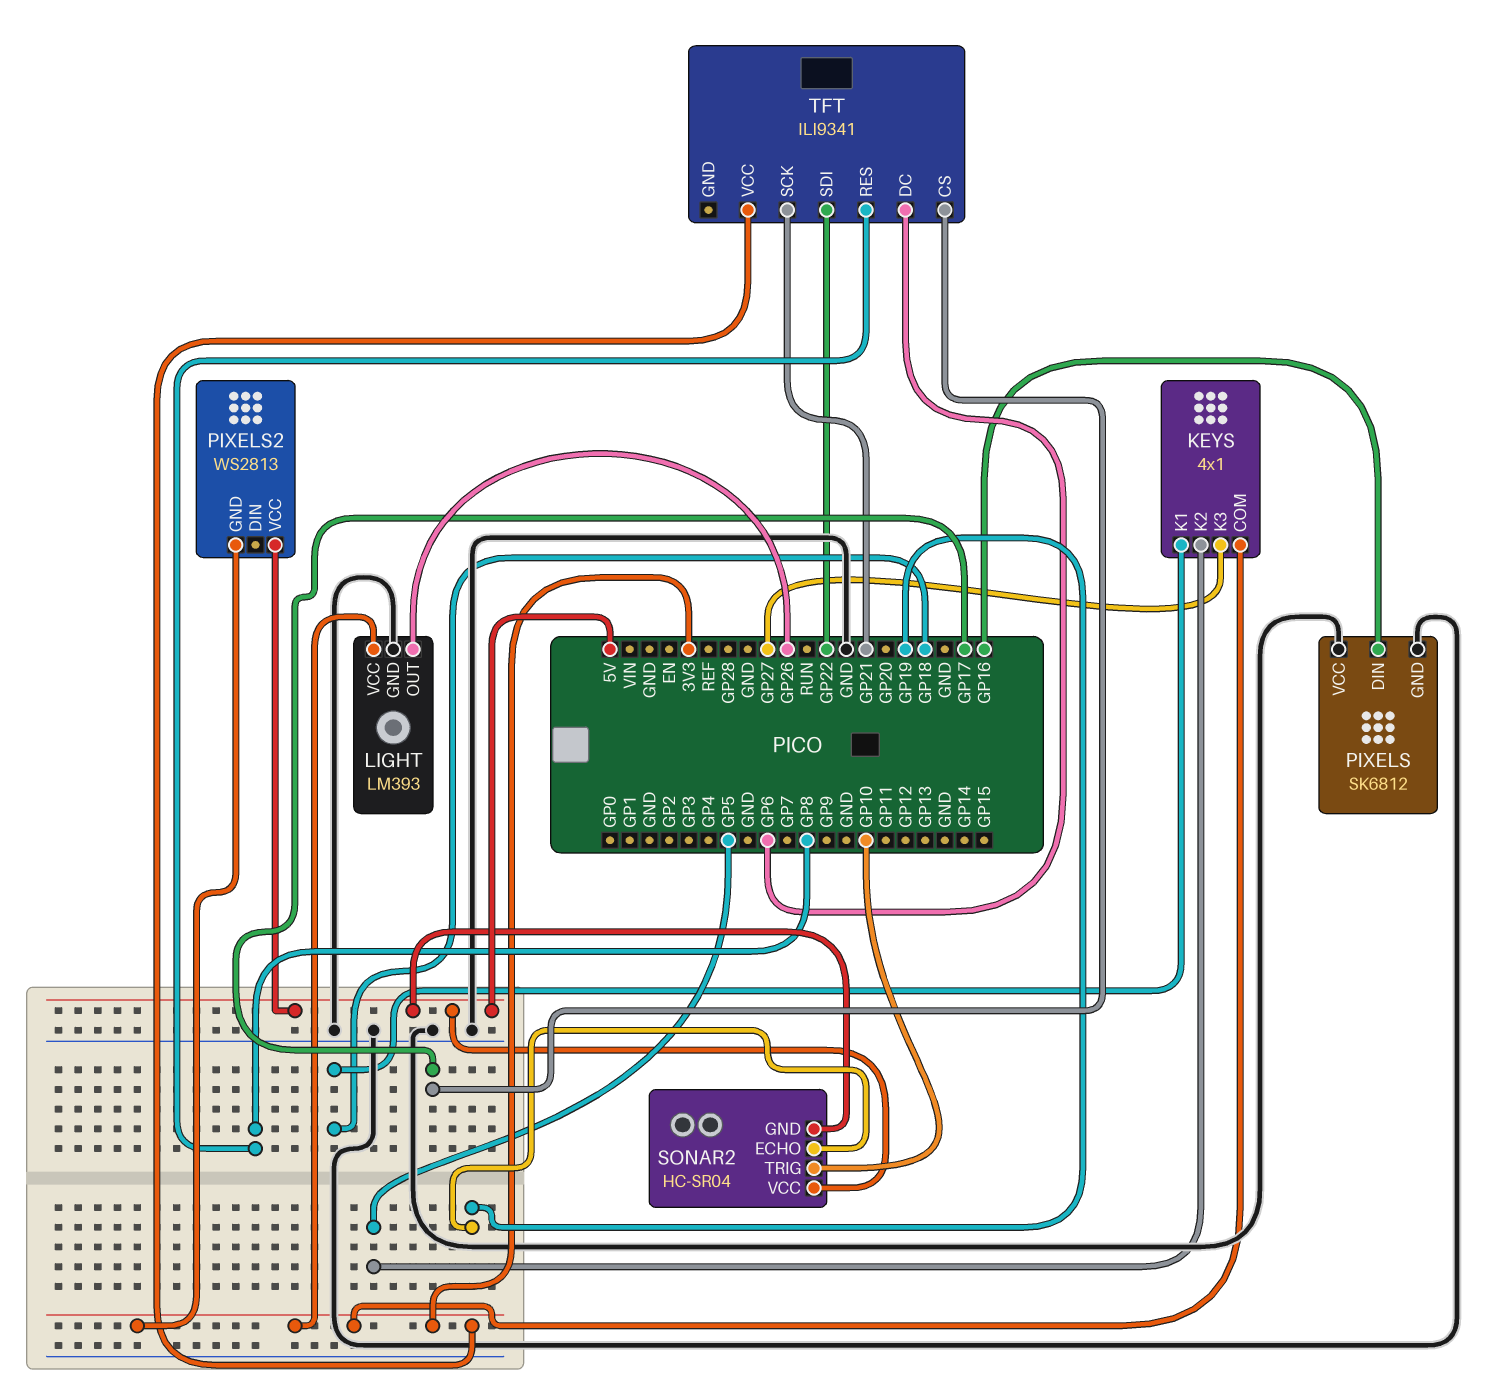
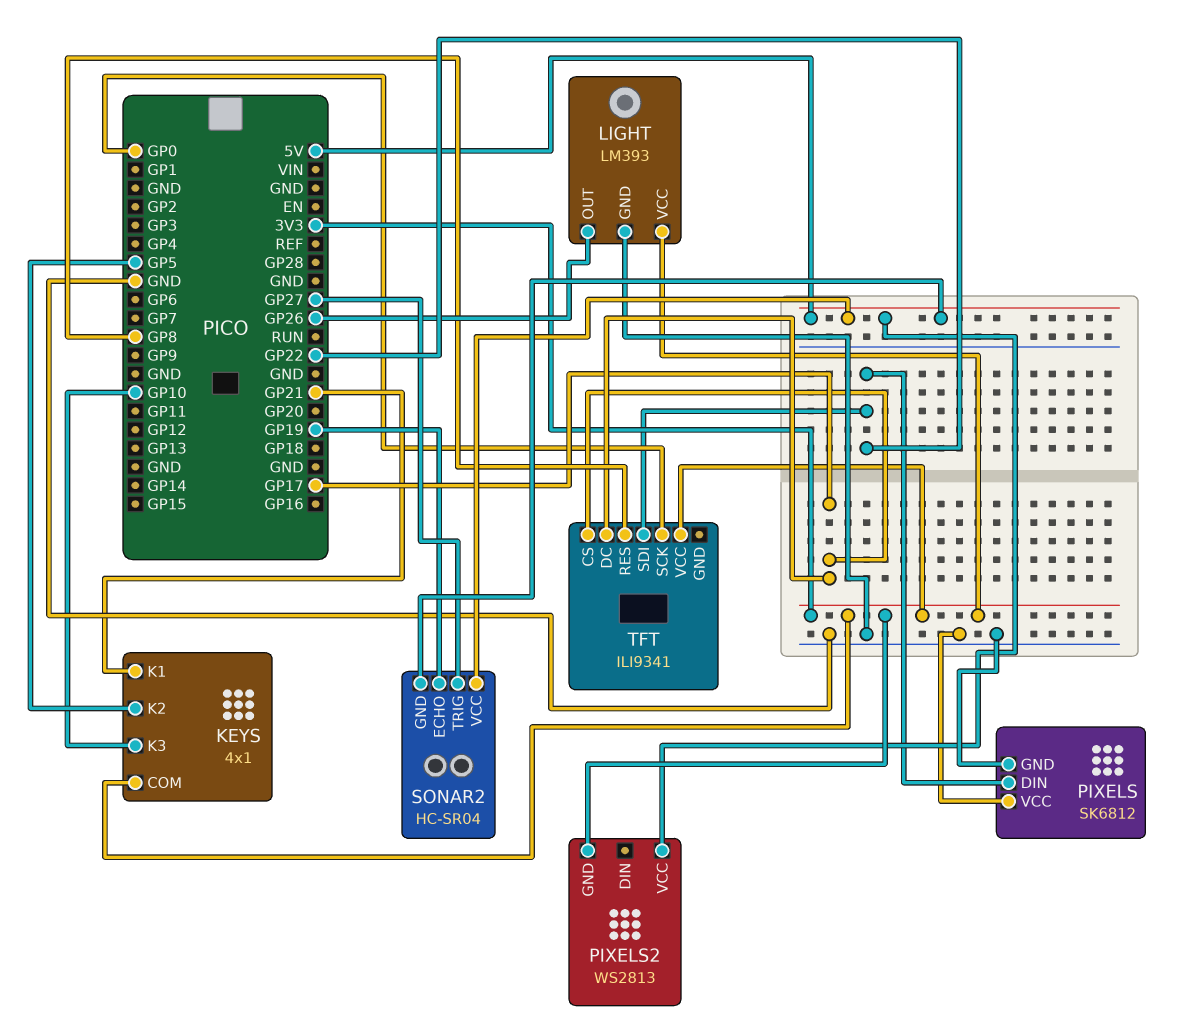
KEYS pin K1: GP18 -> GP21
KEYS pin K3: GP27 -> GP10
PIXELS pin DIN: GP16 -> GP22
SONAR2 pin TRIG: GP10 -> GP27
TFT pin DC: GP6 -> GP17
TFT pin SCK: GP21 -> GP0

